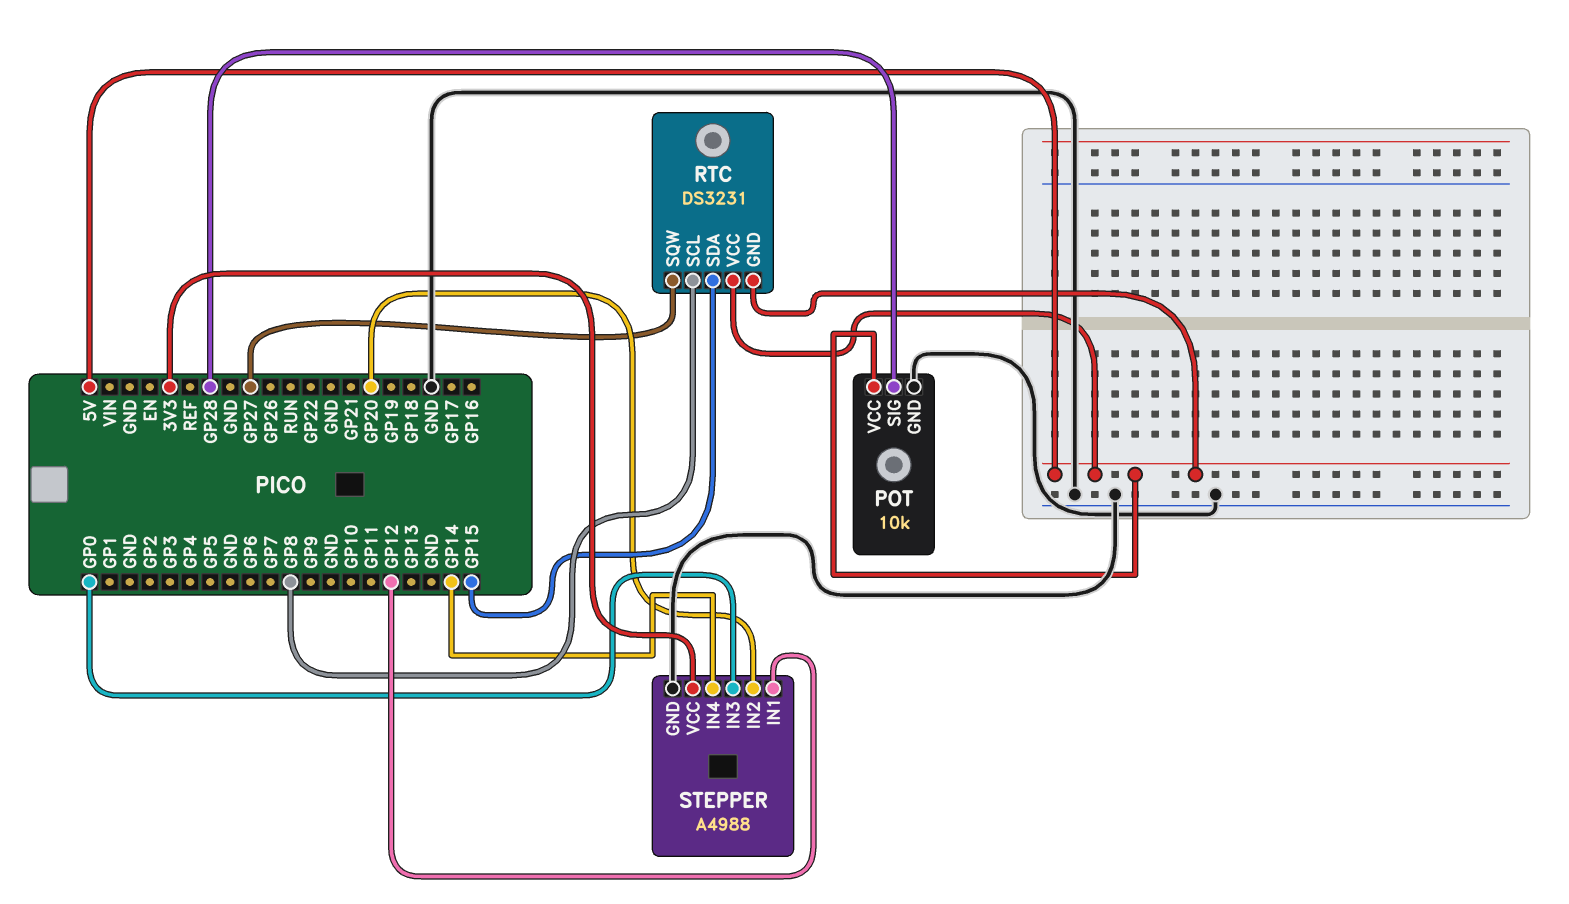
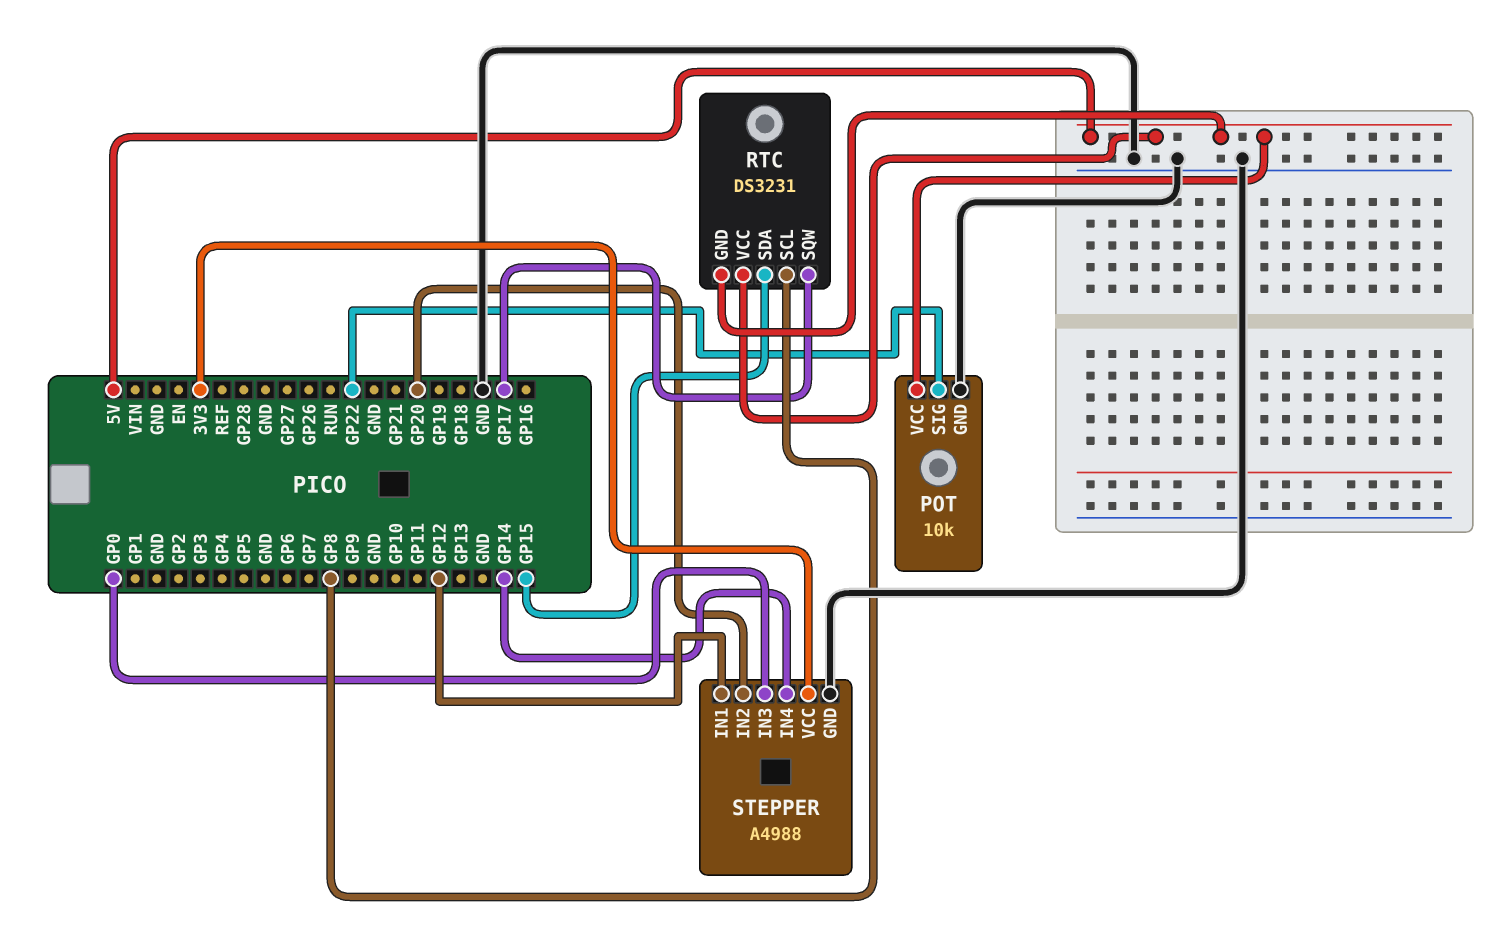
POT pin SIG: GP28 -> GP22
RTC pin SQW: GP27 -> GP17

